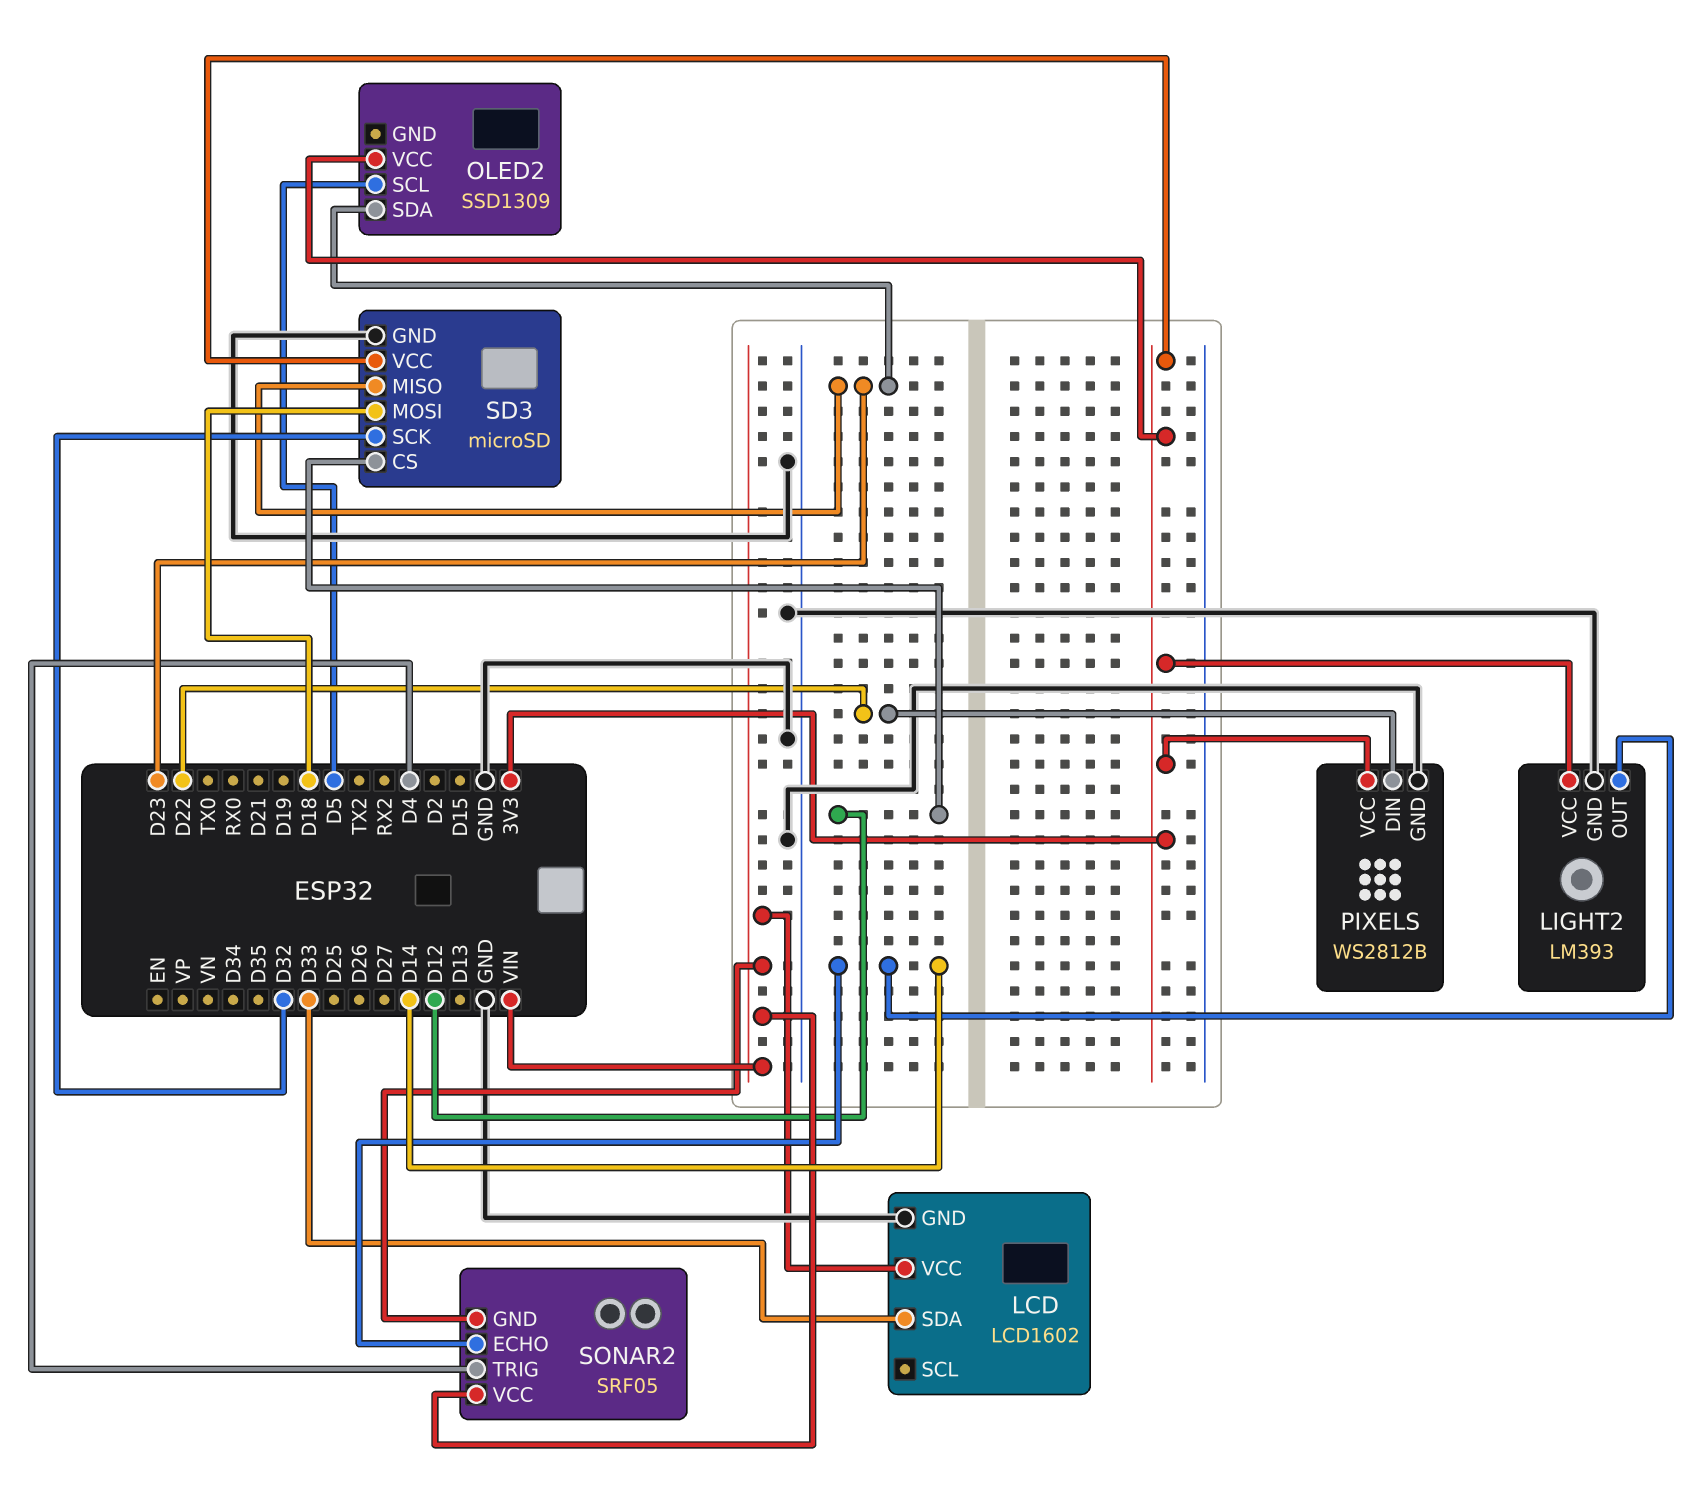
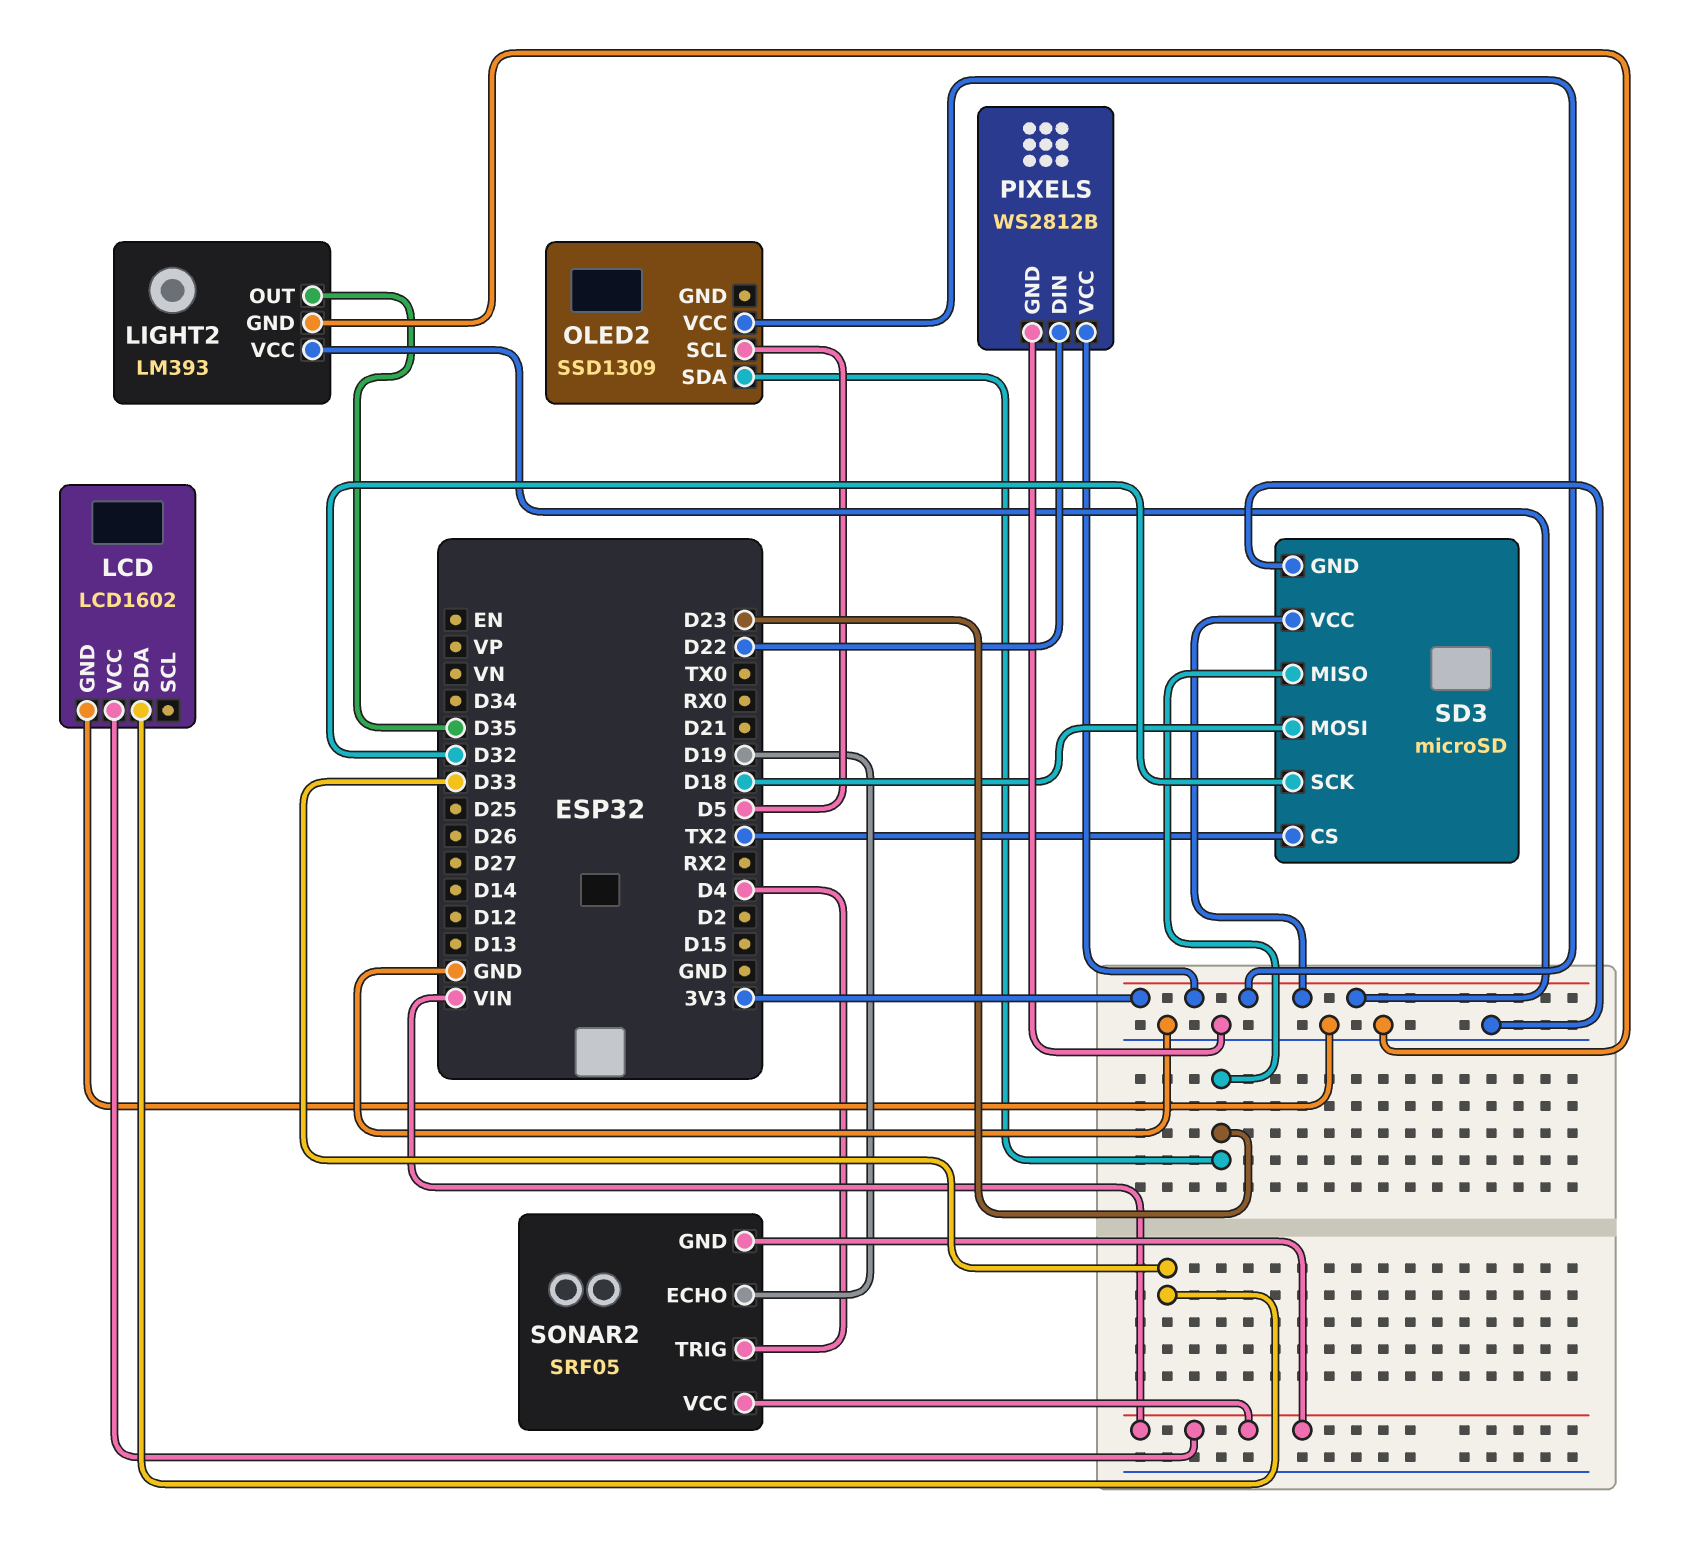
LIGHT2 pin OUT: D14 -> D35
SD3 pin CS: D12 -> TX2
SONAR2 pin ECHO: D14 -> D19

